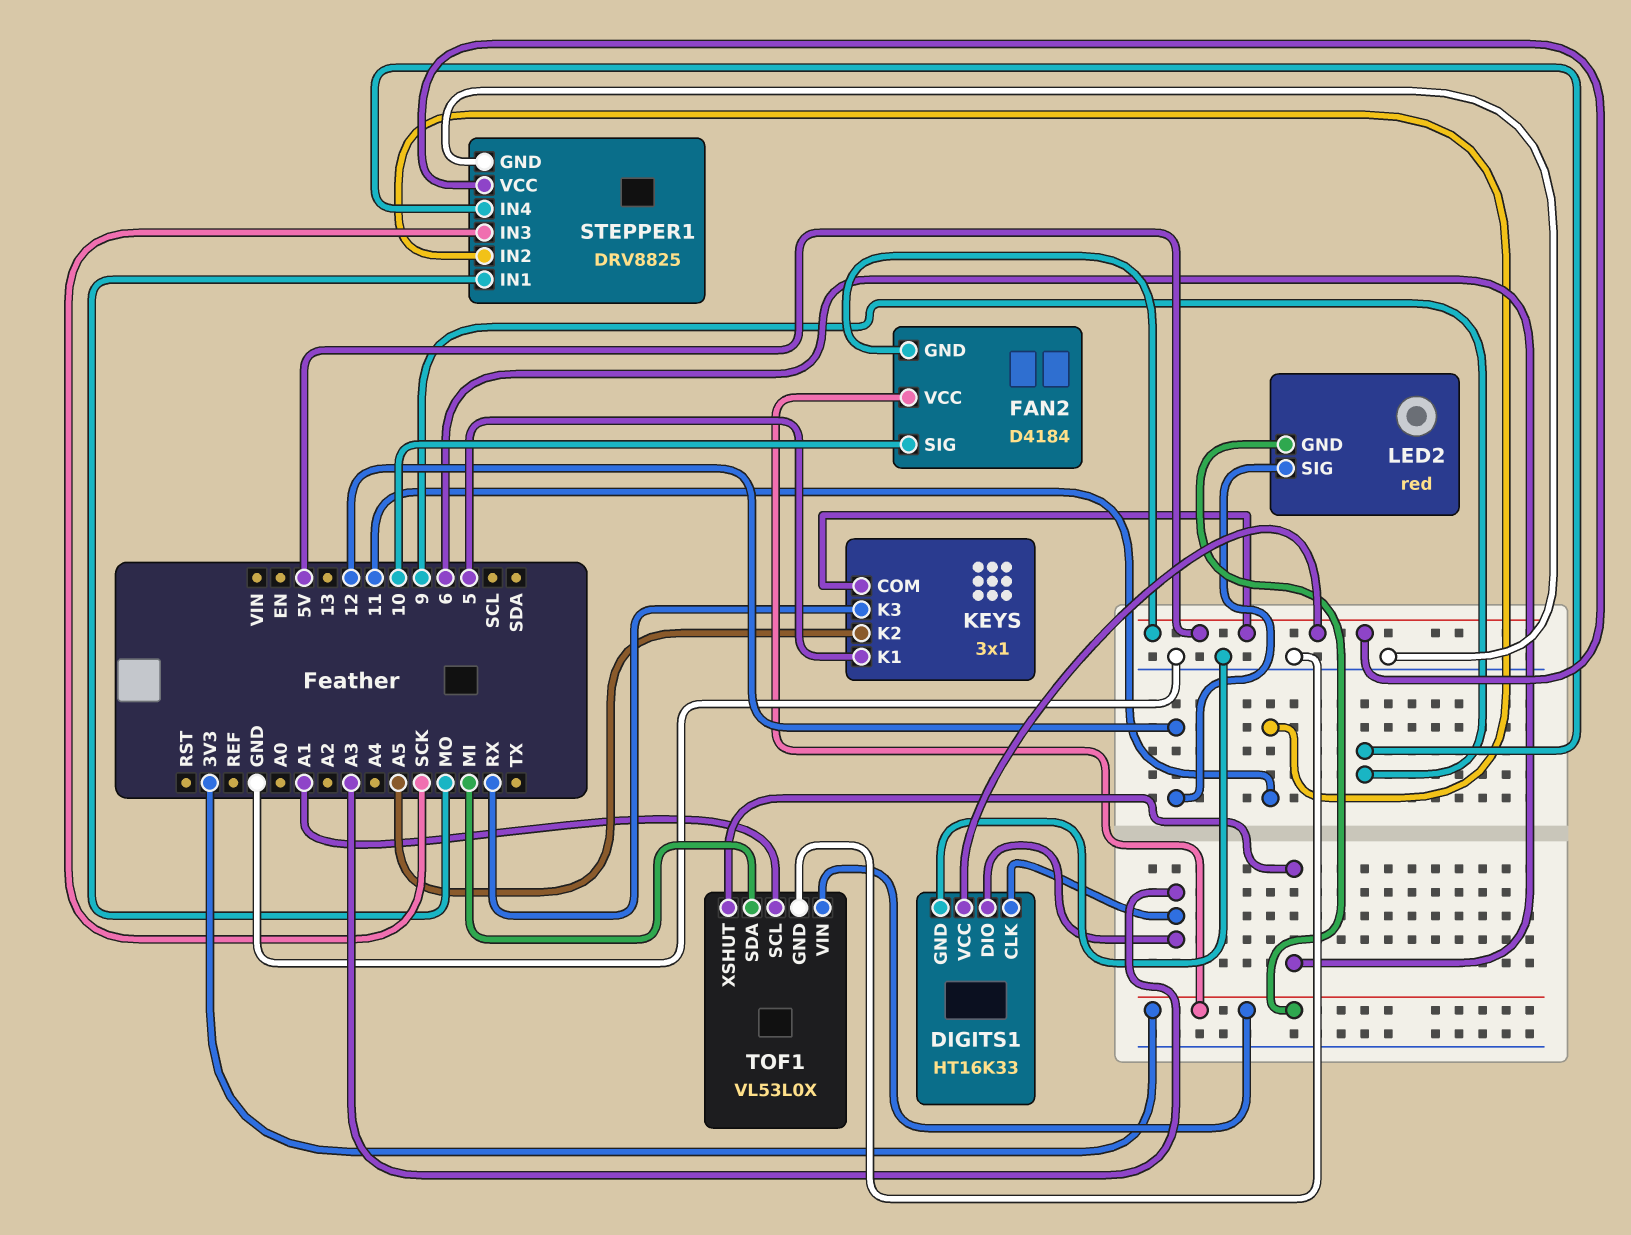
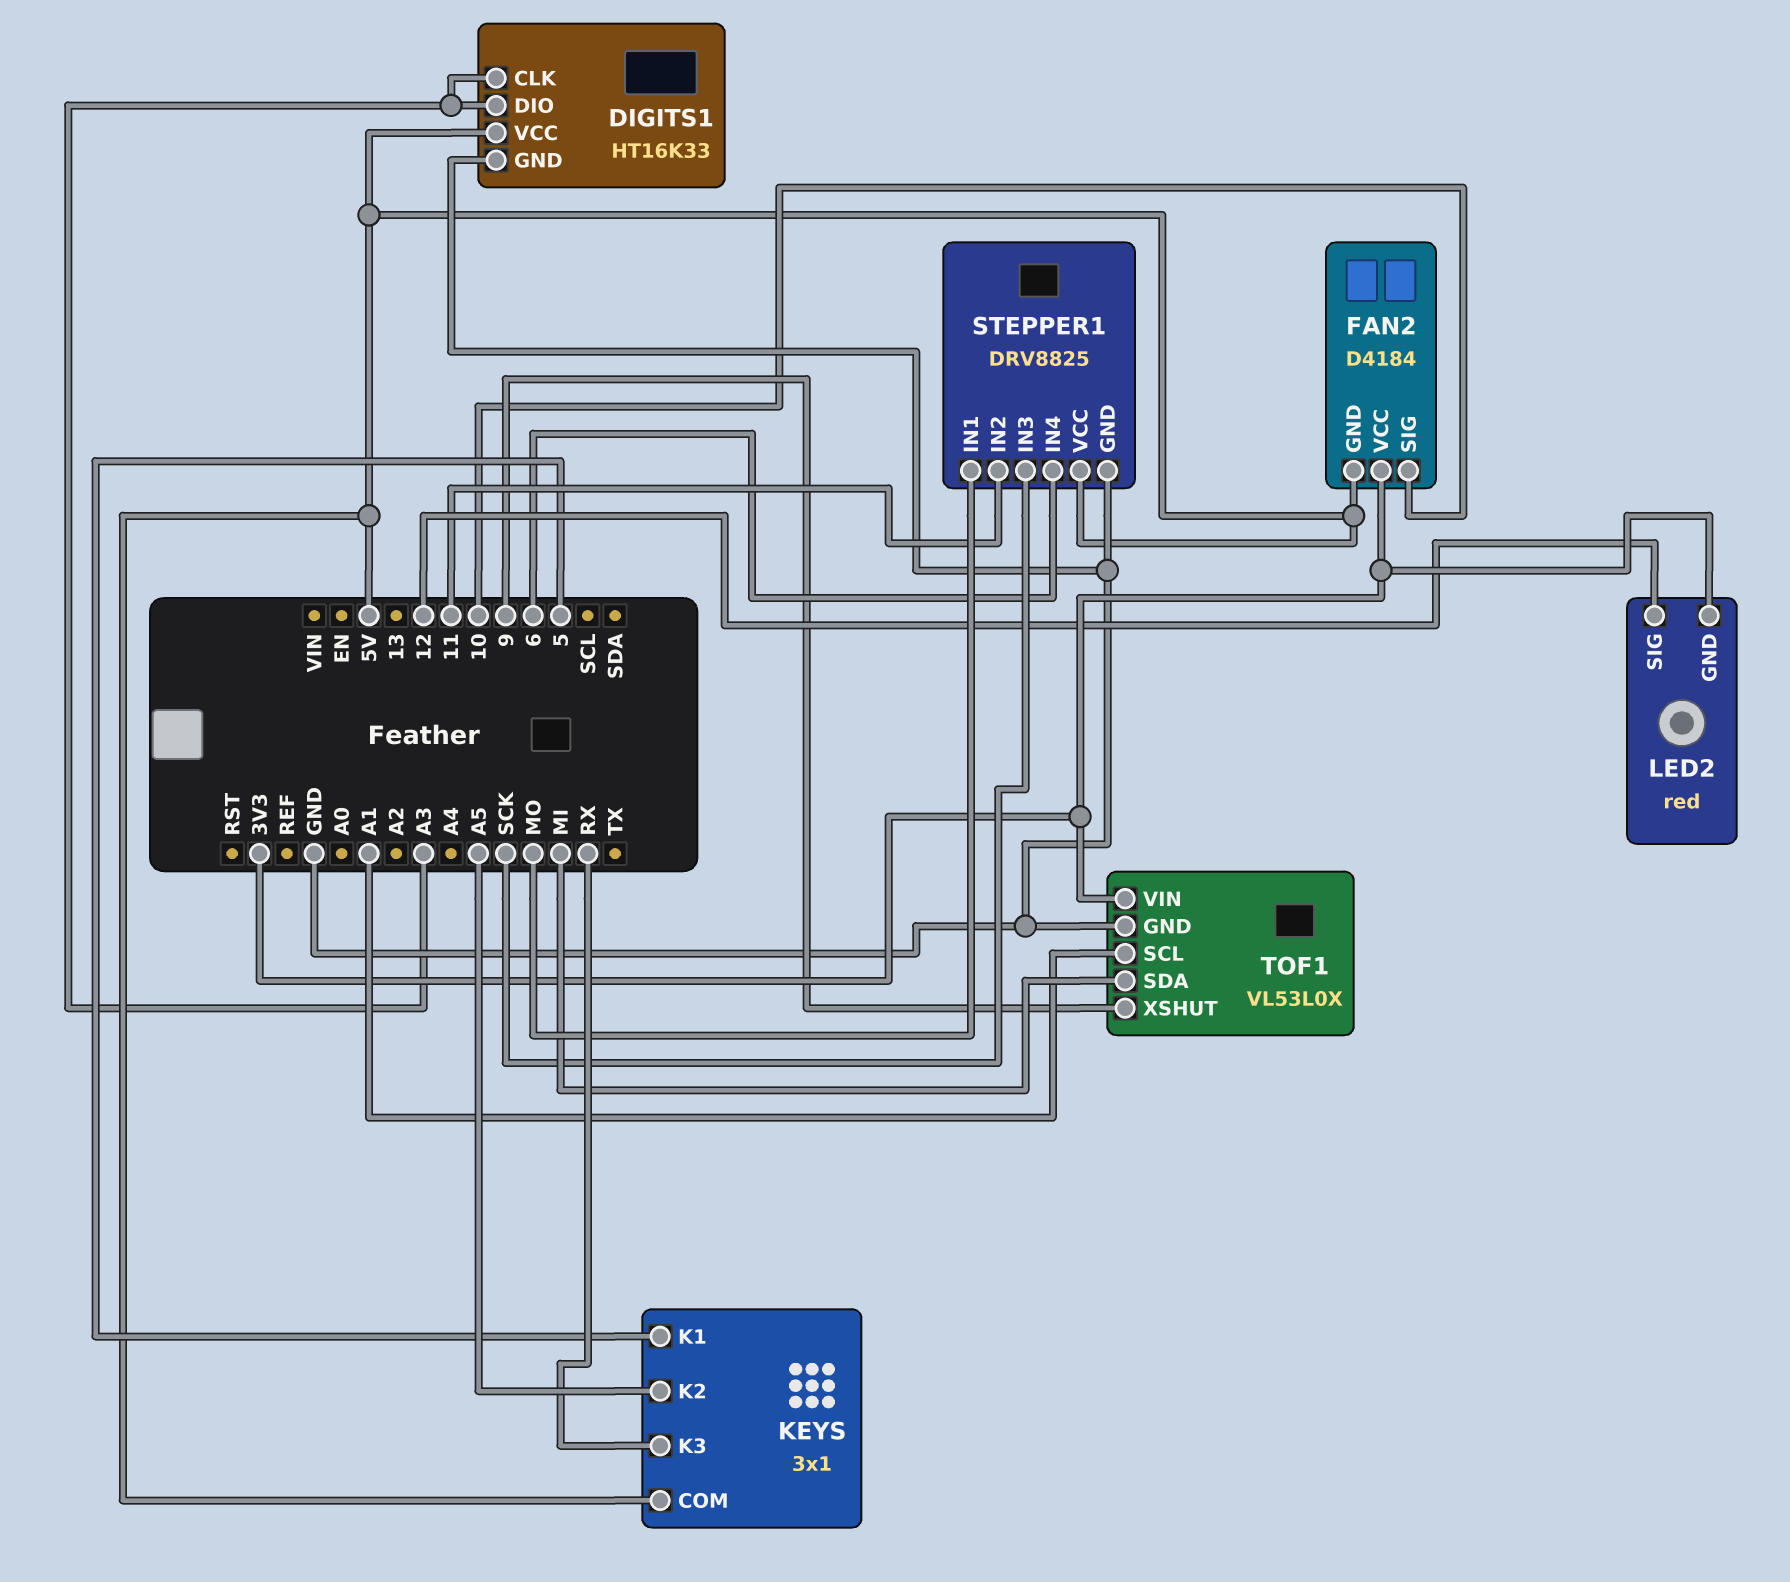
STEPPER1 pin IN4: 9 -> 6
TOF1 pin XSHUT: 6 -> 9

